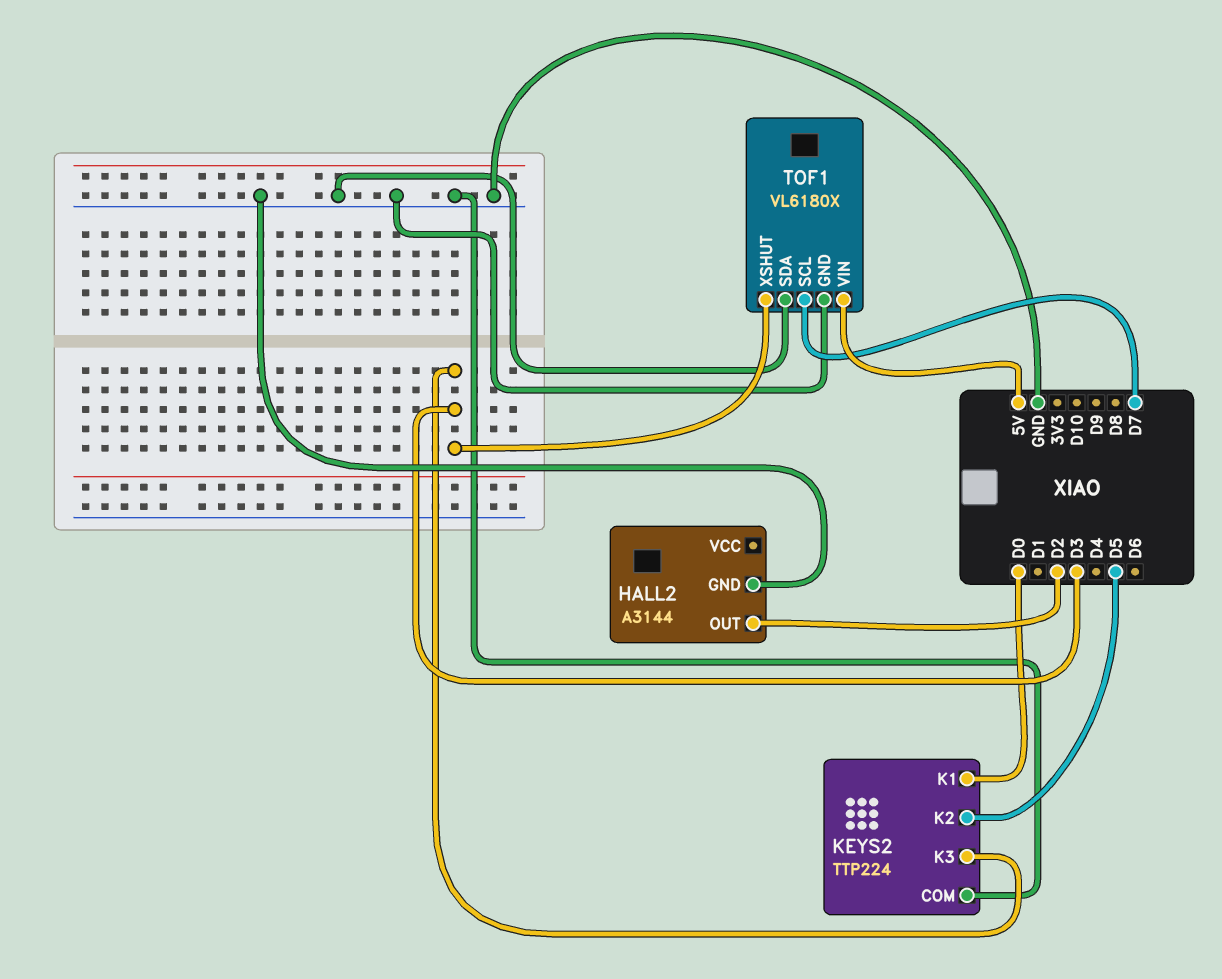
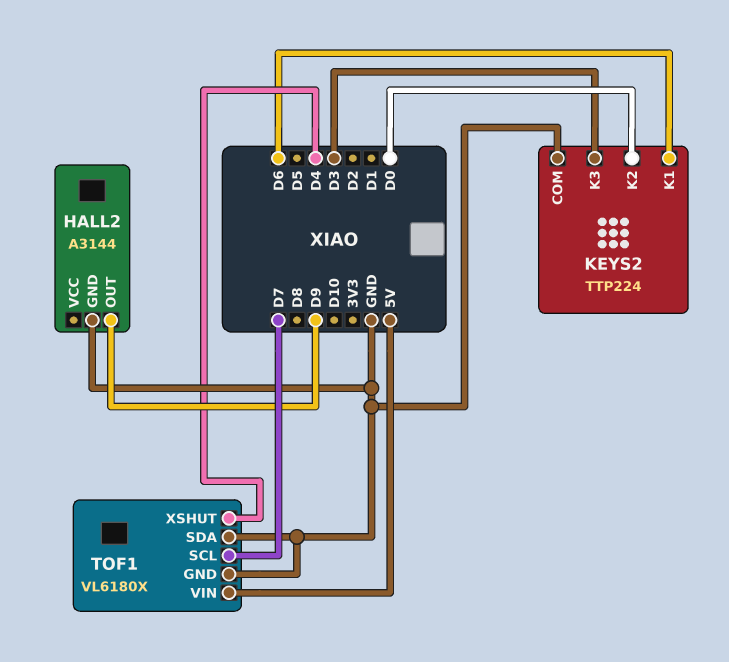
HALL2 pin OUT: D2 -> D9
KEYS2 pin K1: D0 -> D6
KEYS2 pin K2: D5 -> D0
TOF1 pin XSHUT: D3 -> D4

